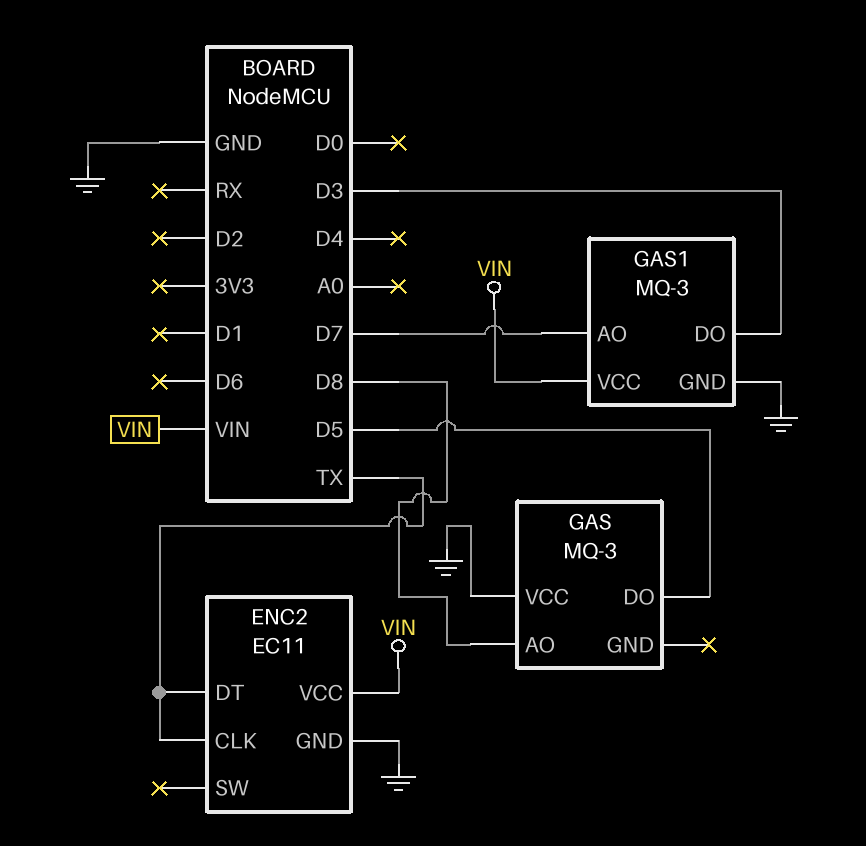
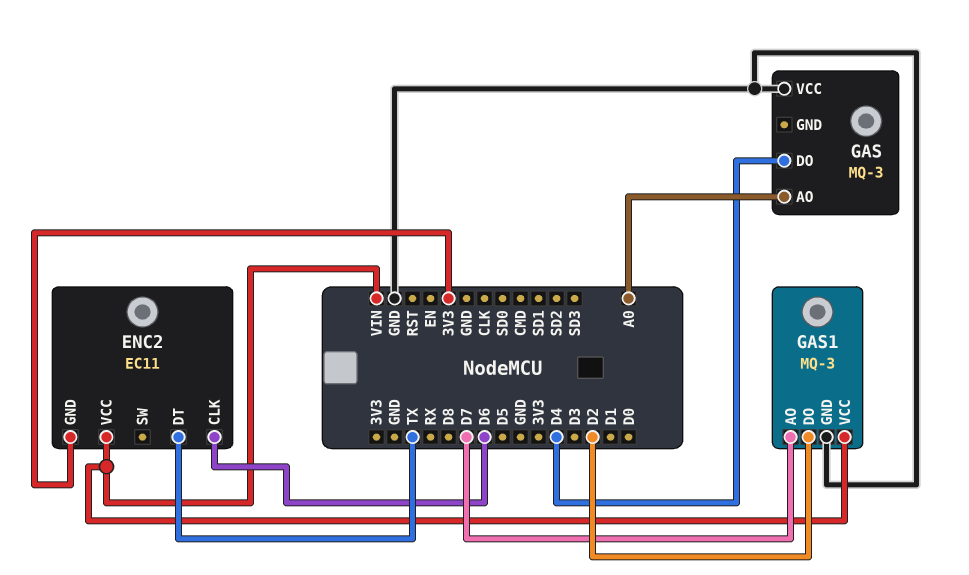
ENC2 pin CLK: TX -> D6
ENC2 pin GND: GND -> 3V3
GAS pin AO: D8 -> A0
GAS pin DO: D5 -> D4
GAS1 pin DO: D3 -> D2

